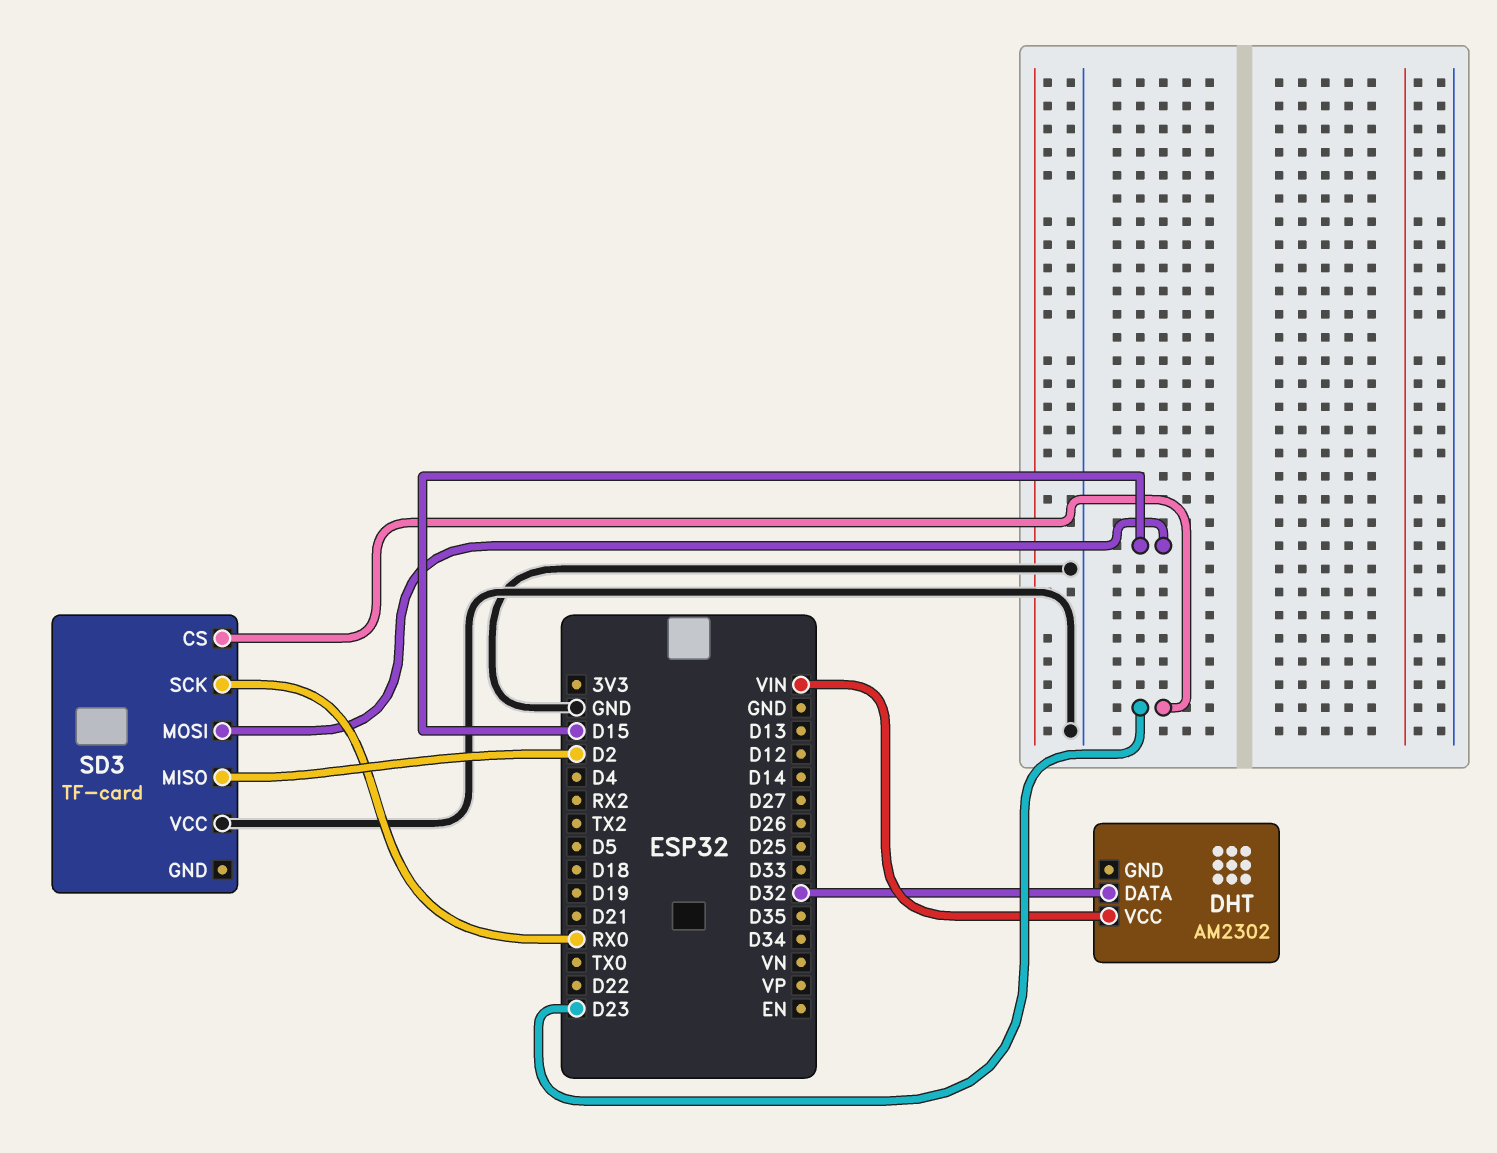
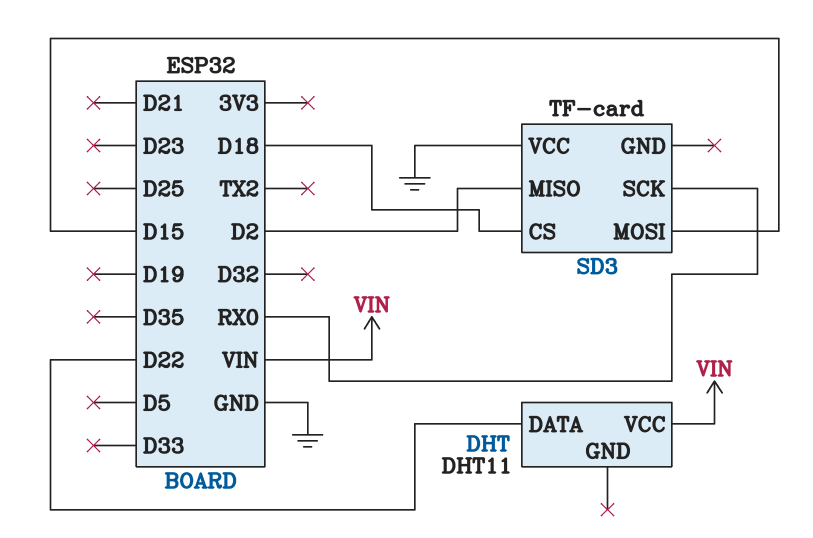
DHT: AM2302 -> DHT11
DHT pin DATA: D32 -> D22
SD3 pin CS: D23 -> D18

